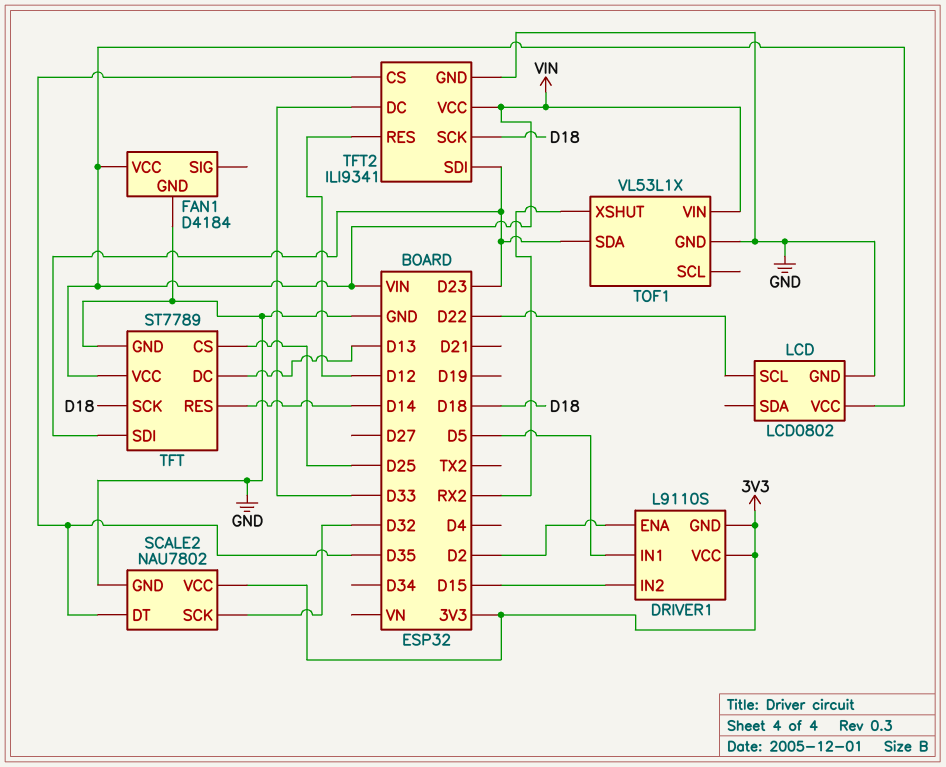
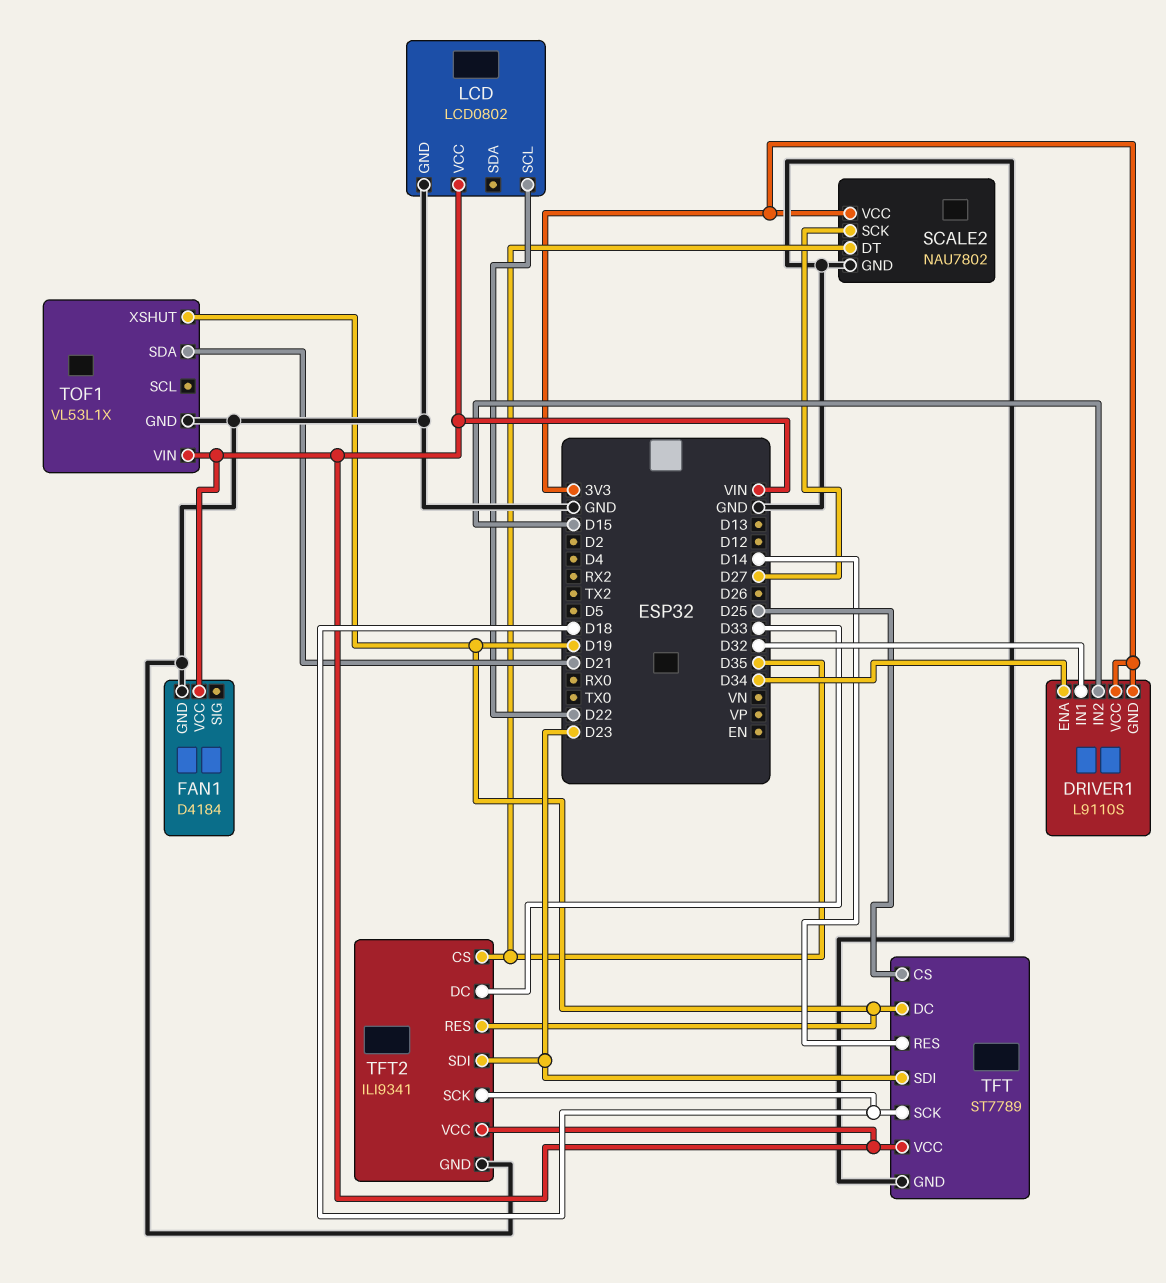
DRIVER1 pin ENA: D2 -> D34
DRIVER1 pin IN1: D5 -> D32
SCALE2 pin SCK: D32 -> D27
TFT pin DC: D13 -> D19
TFT2 pin RES: D12 -> D19
TOF1 pin SDA: D23 -> D21
TOF1 pin XSHUT: RX2 -> D19

